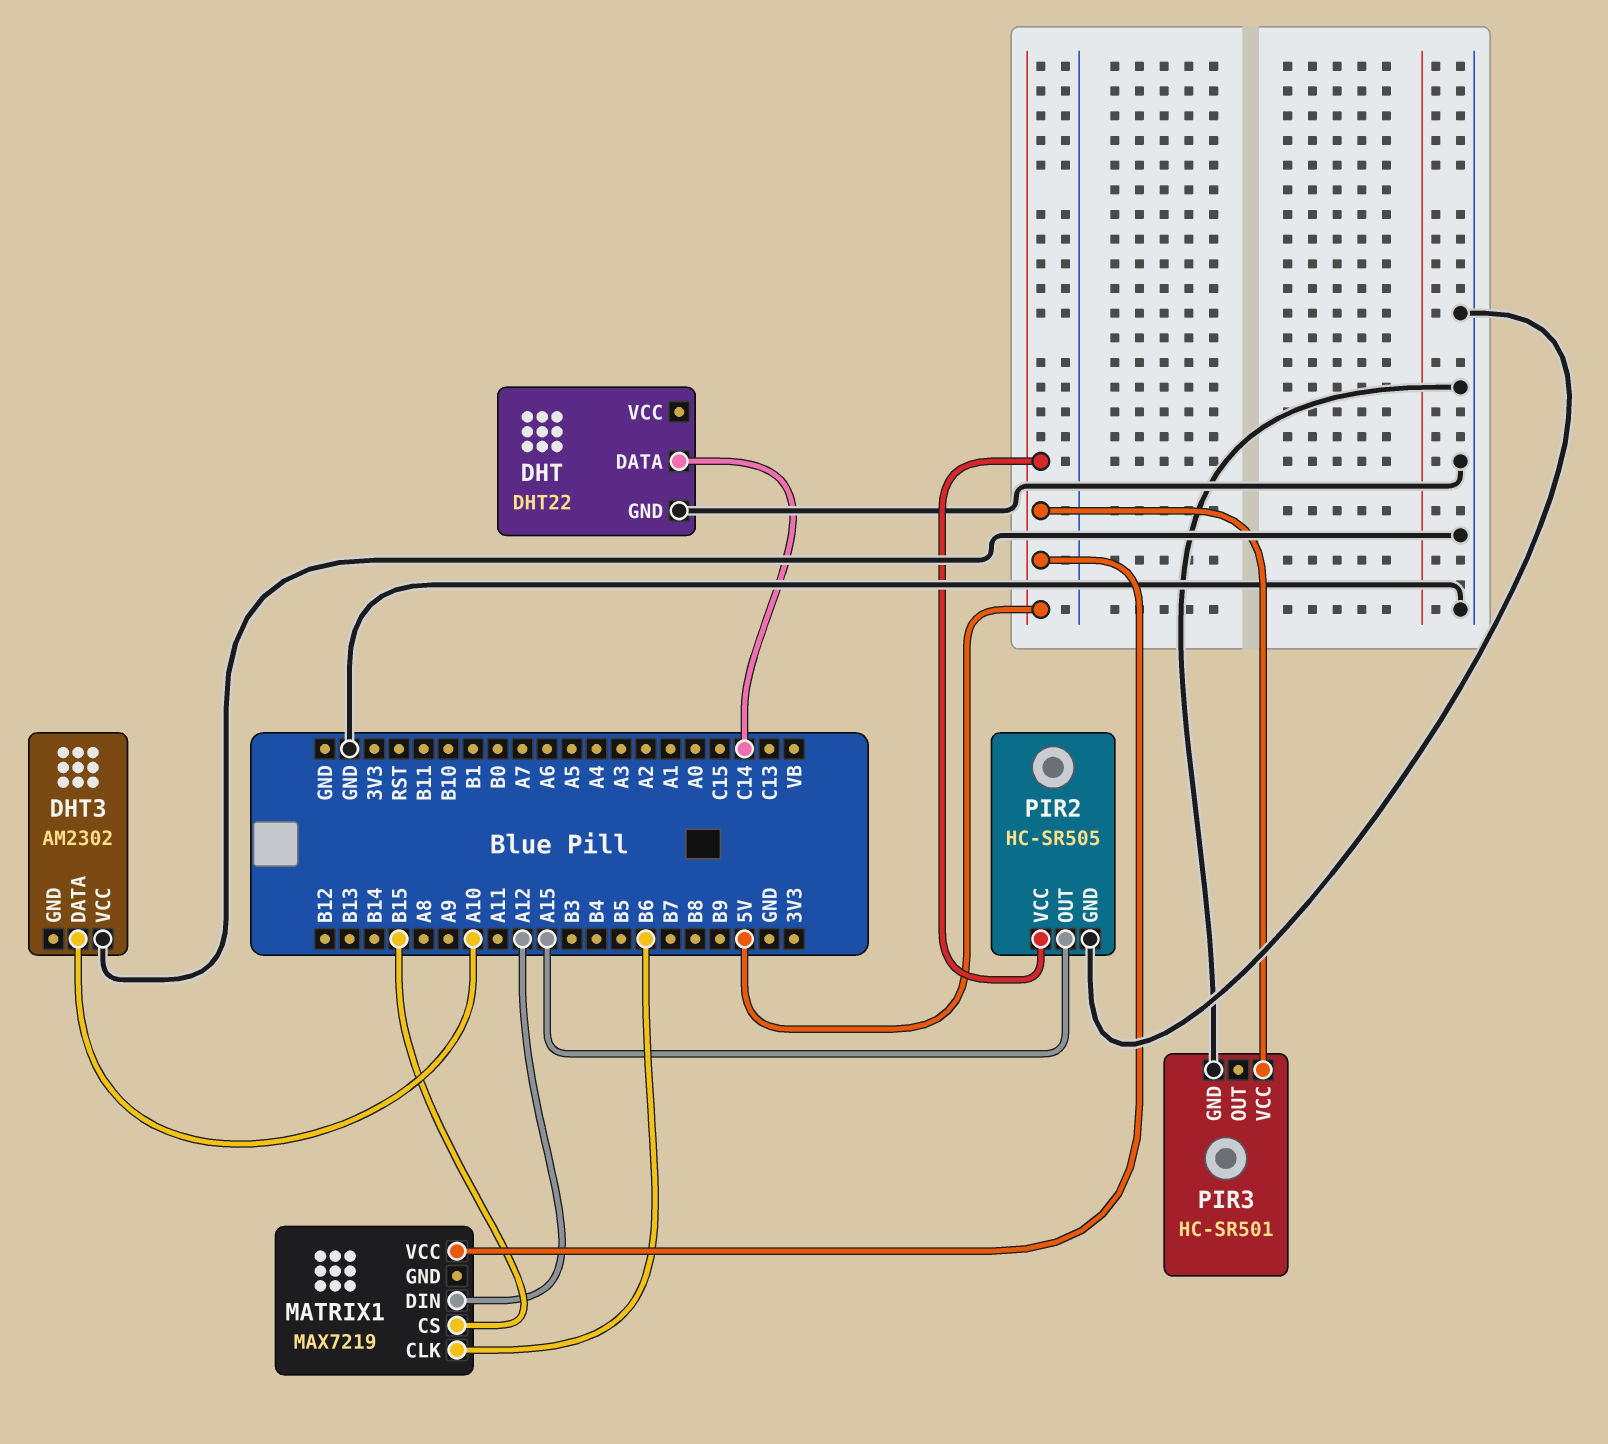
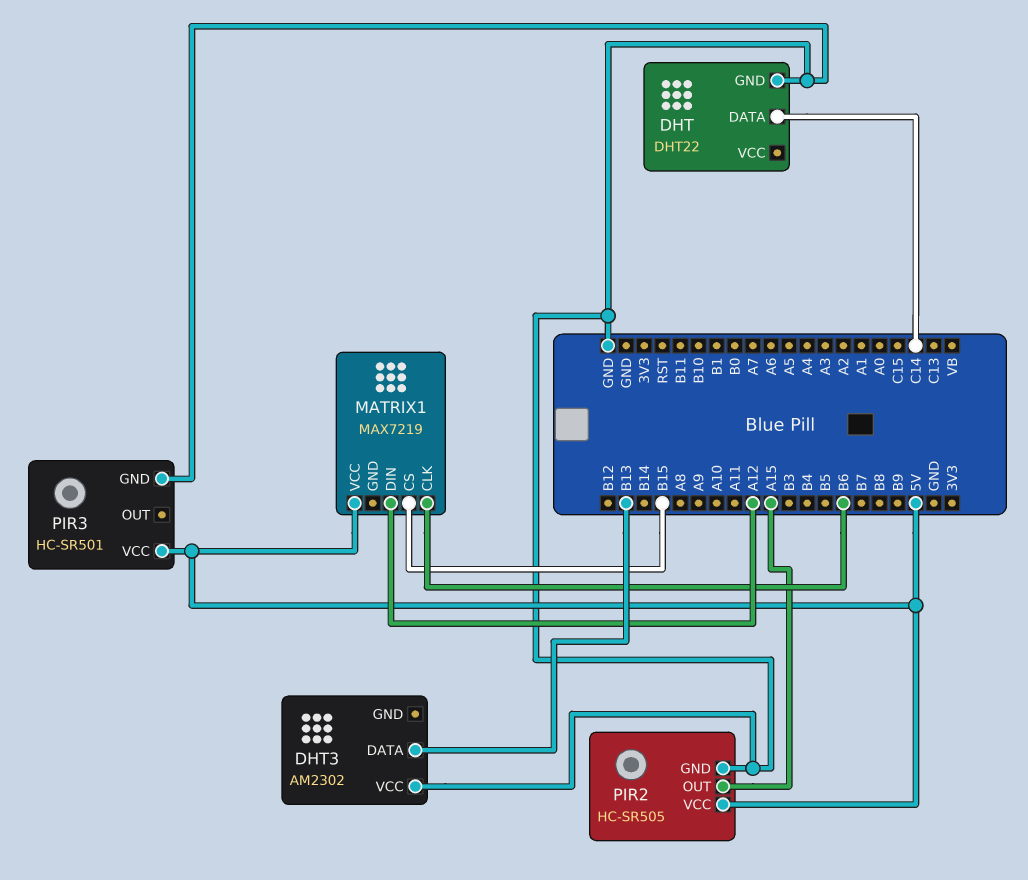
DHT3 pin DATA: A10 -> B13

